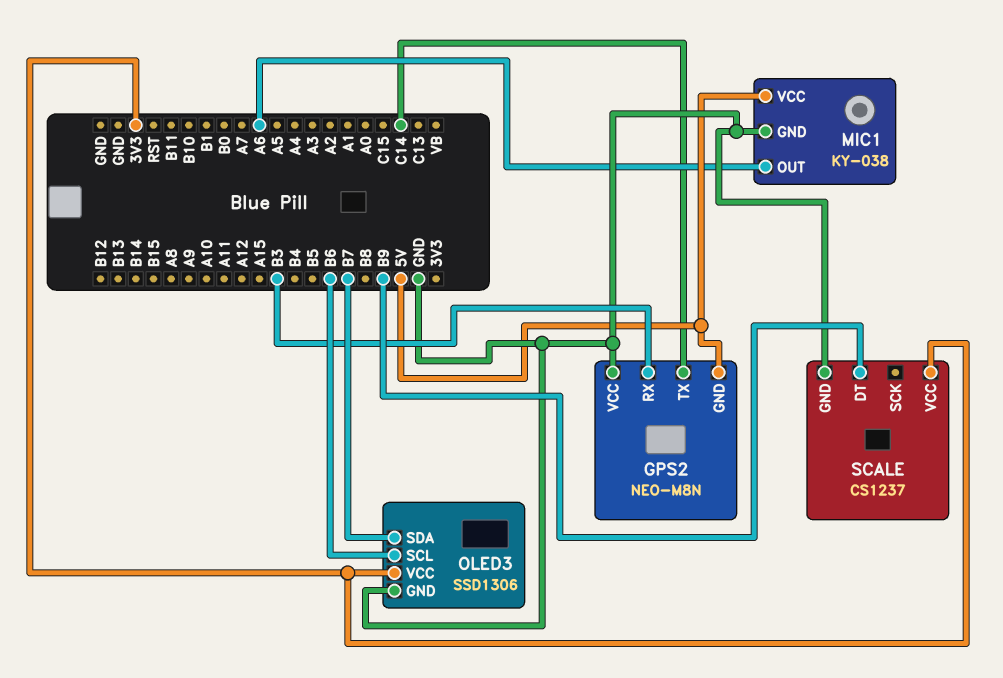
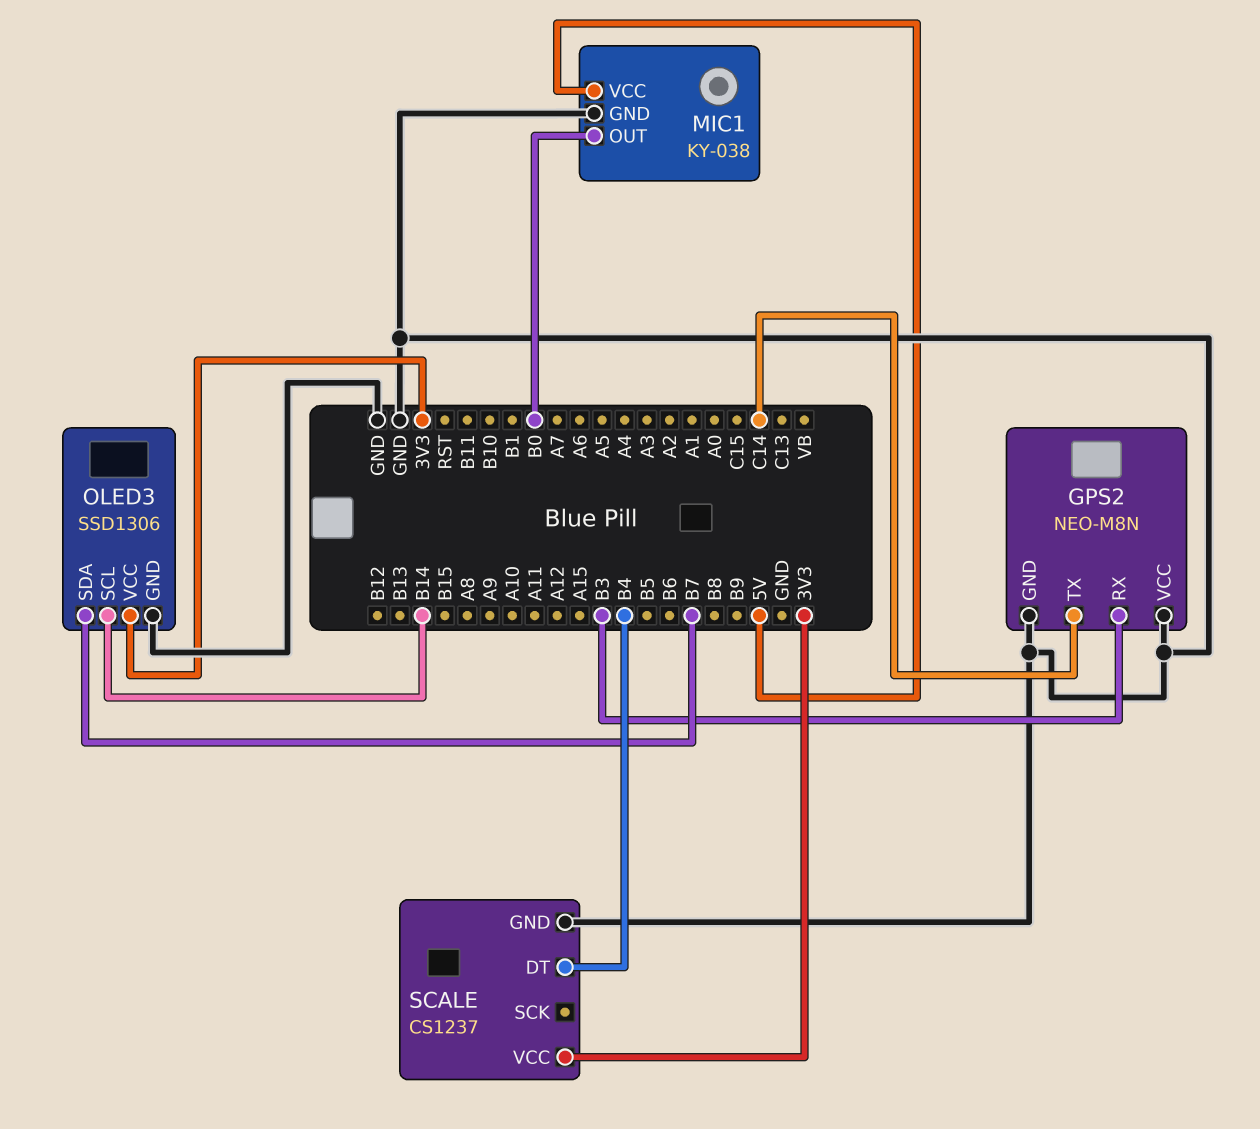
GPS2 pin GND: 5V -> GND
MIC1 pin OUT: A6 -> B0
OLED3 pin SCL: B6 -> B14
SCALE pin DT: B9 -> B4

